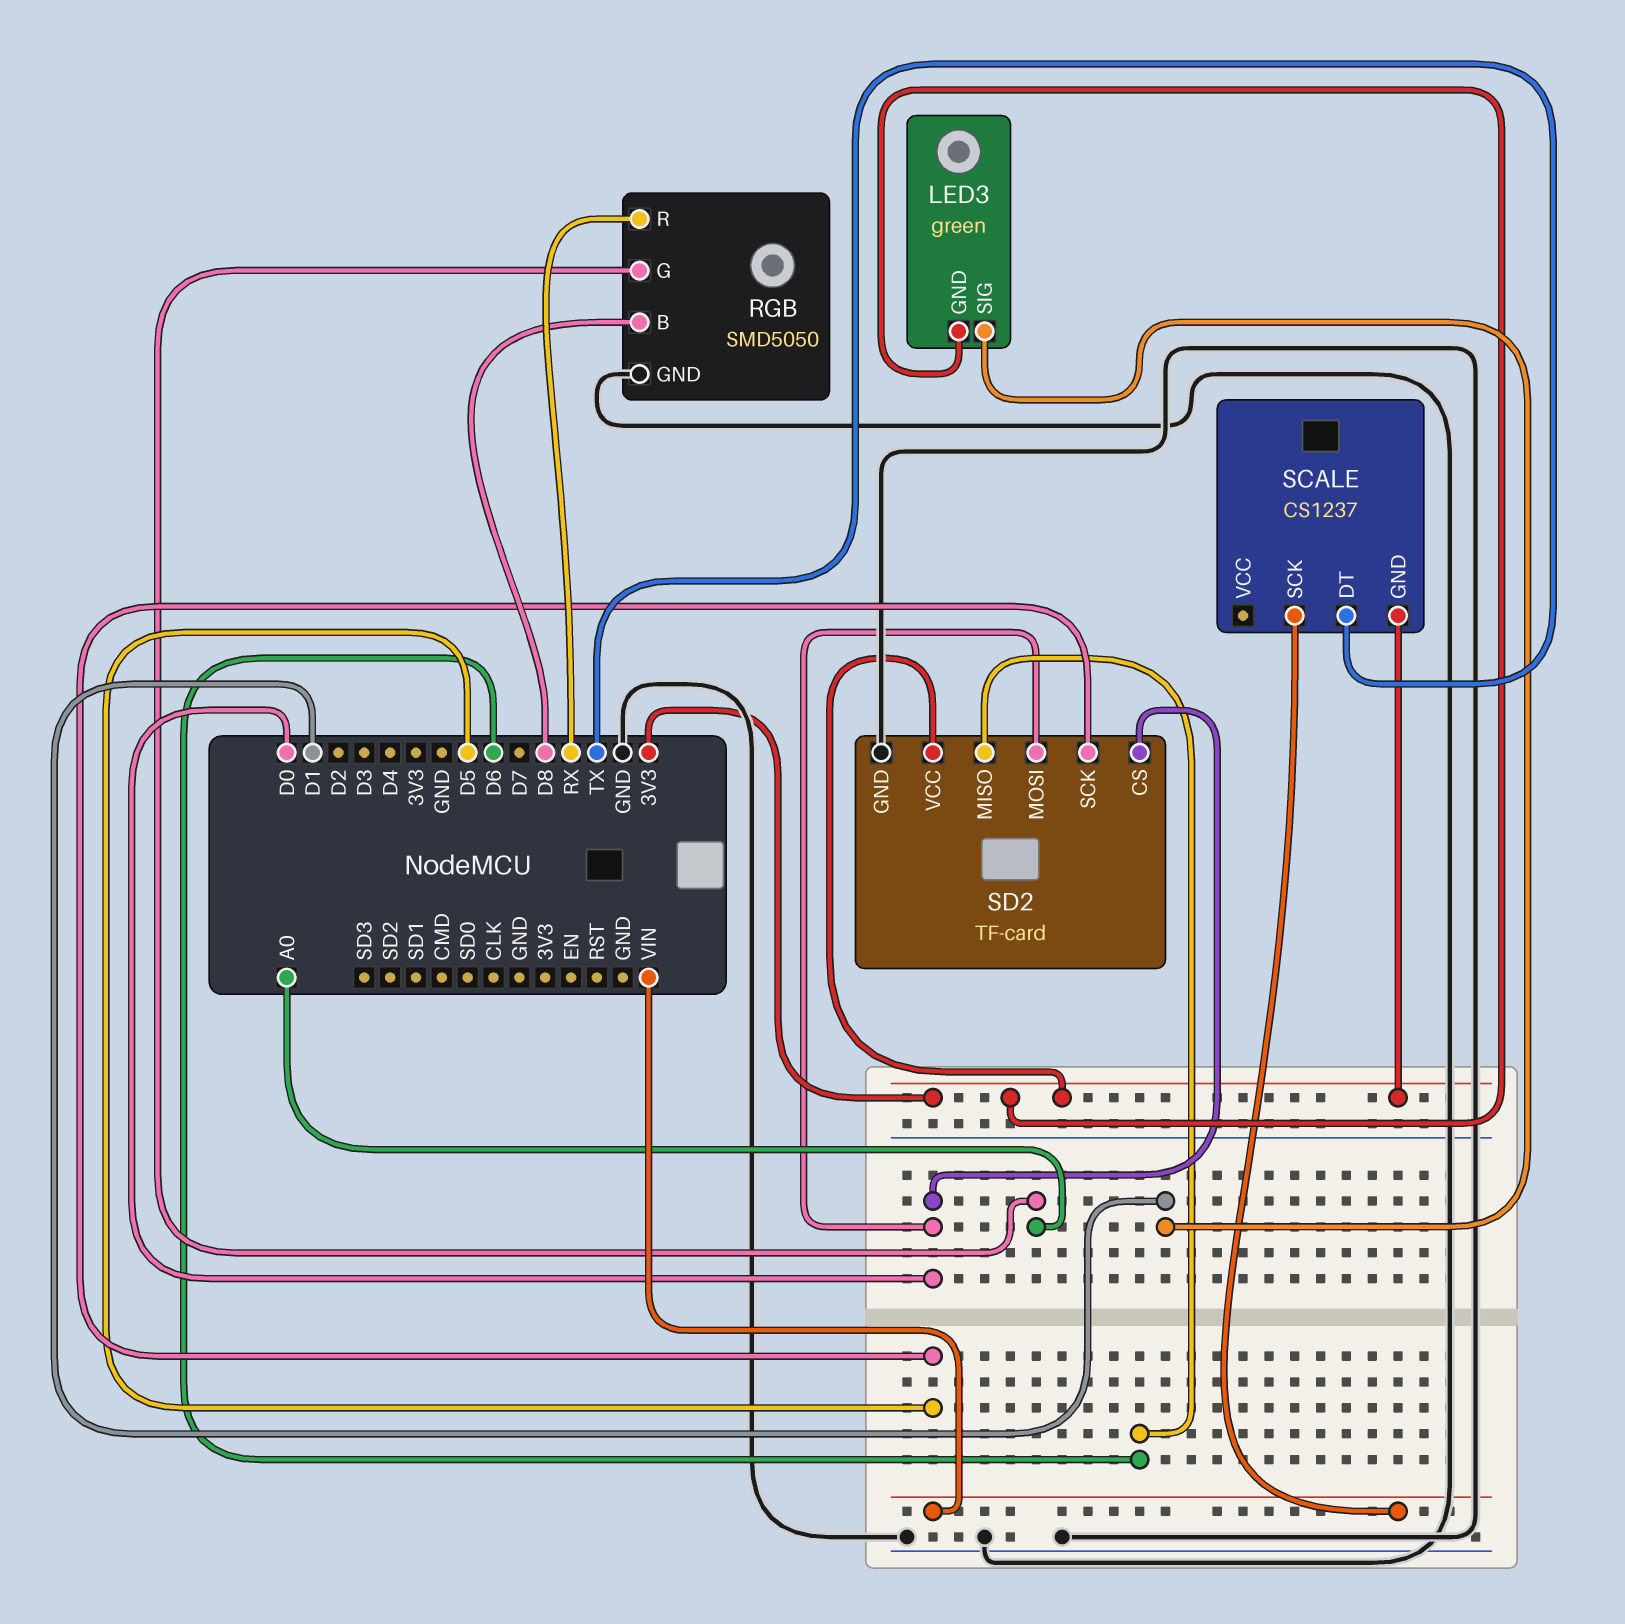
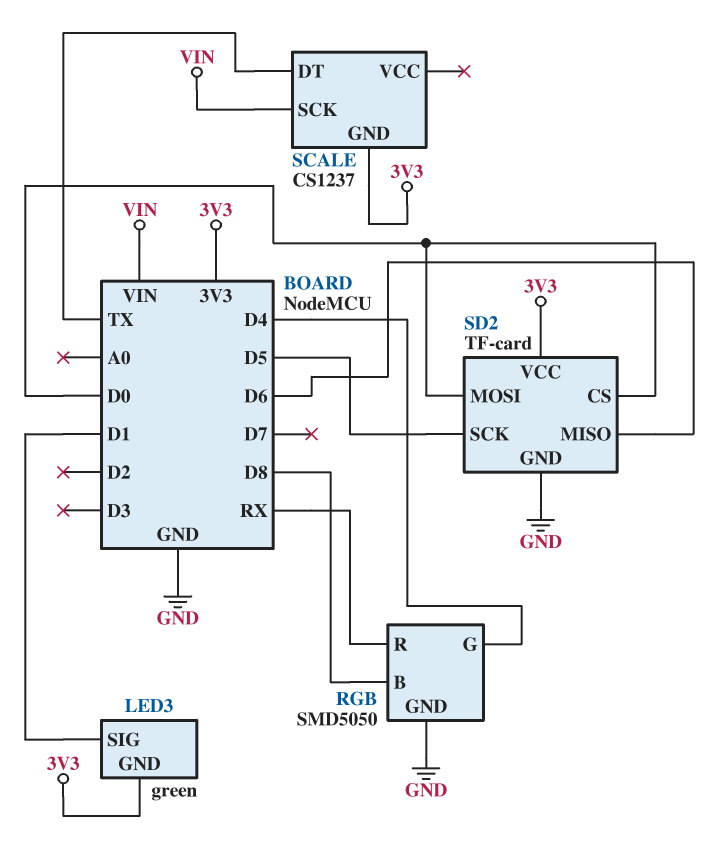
RGB pin G: A0 -> D4

